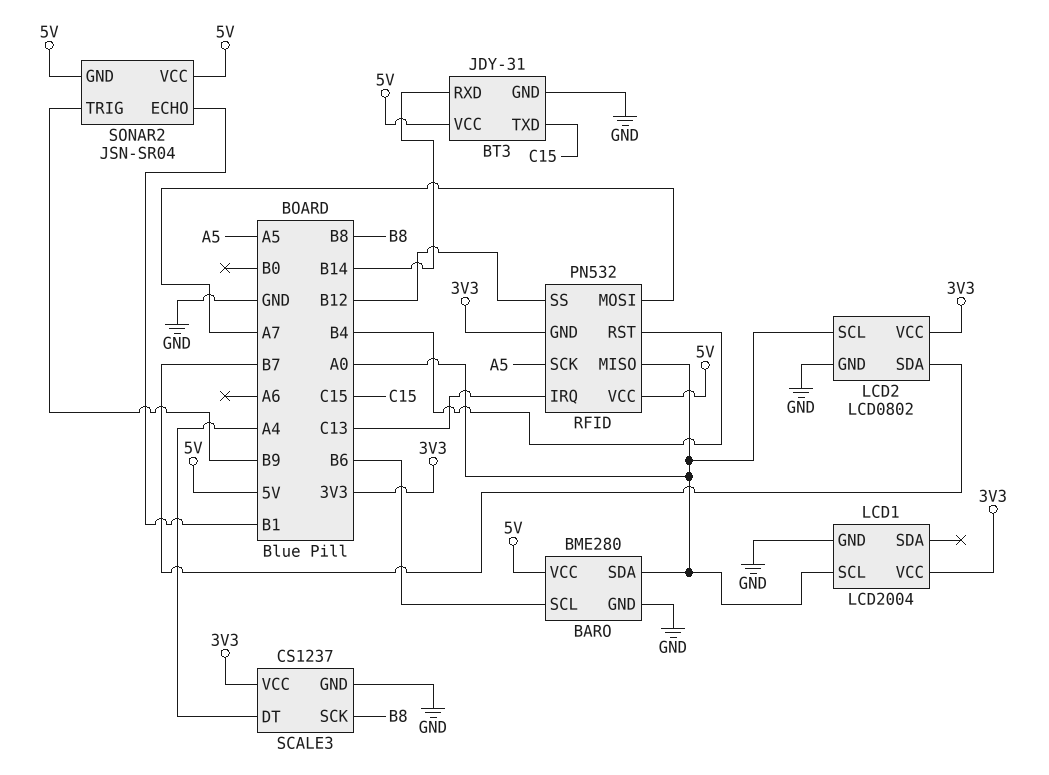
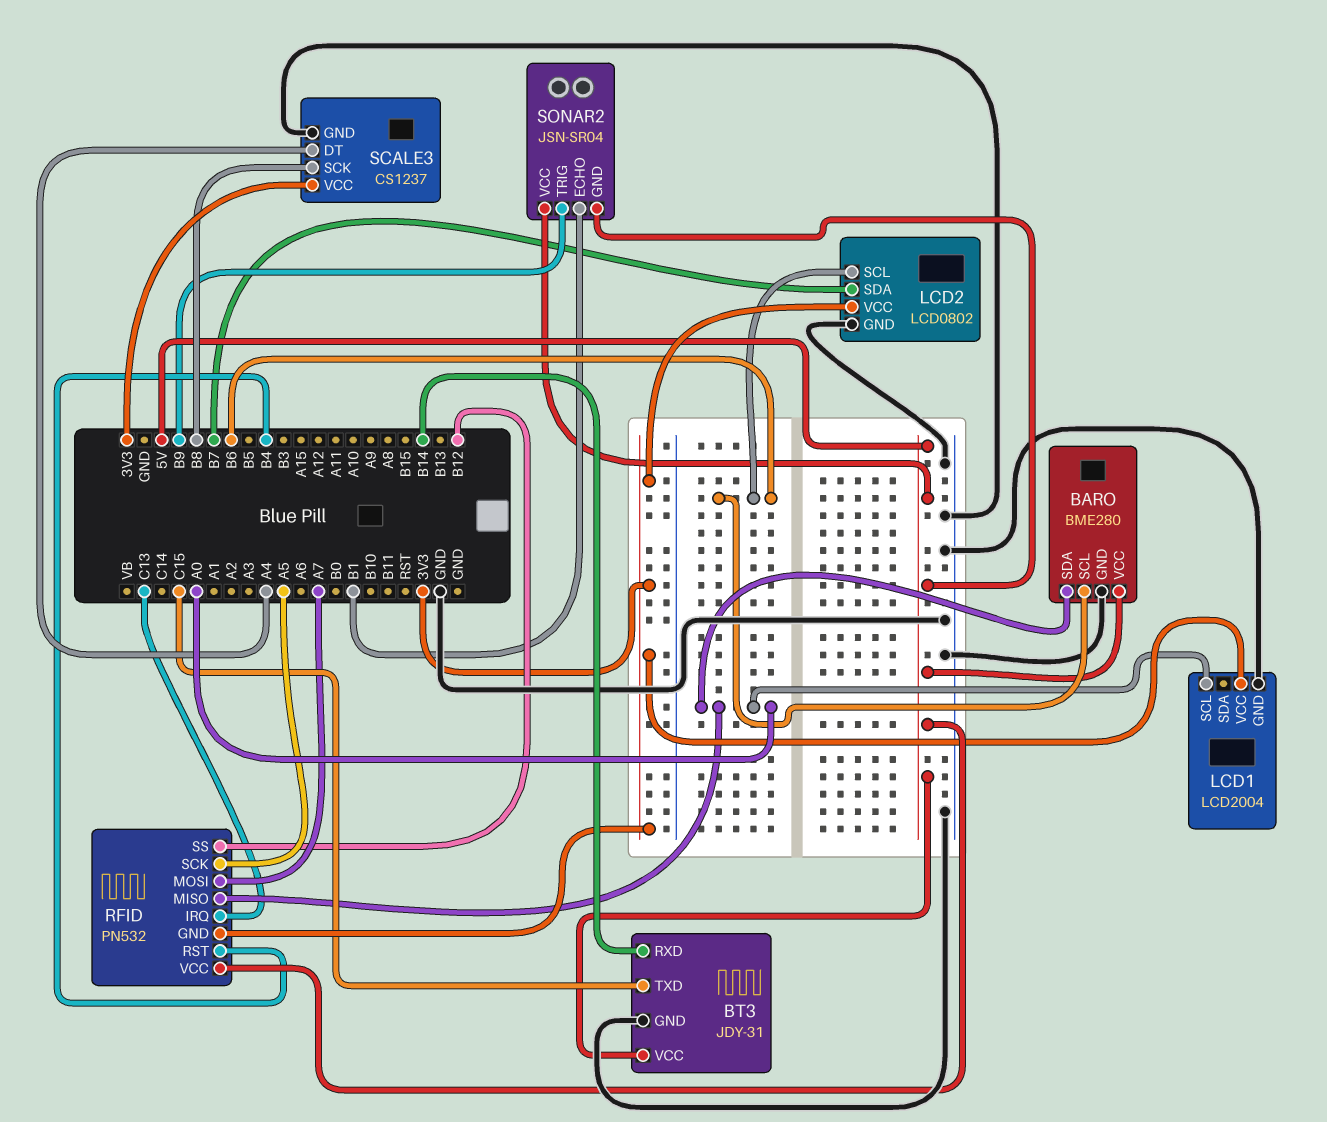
LCD2 pin SCL: A0 -> B6

